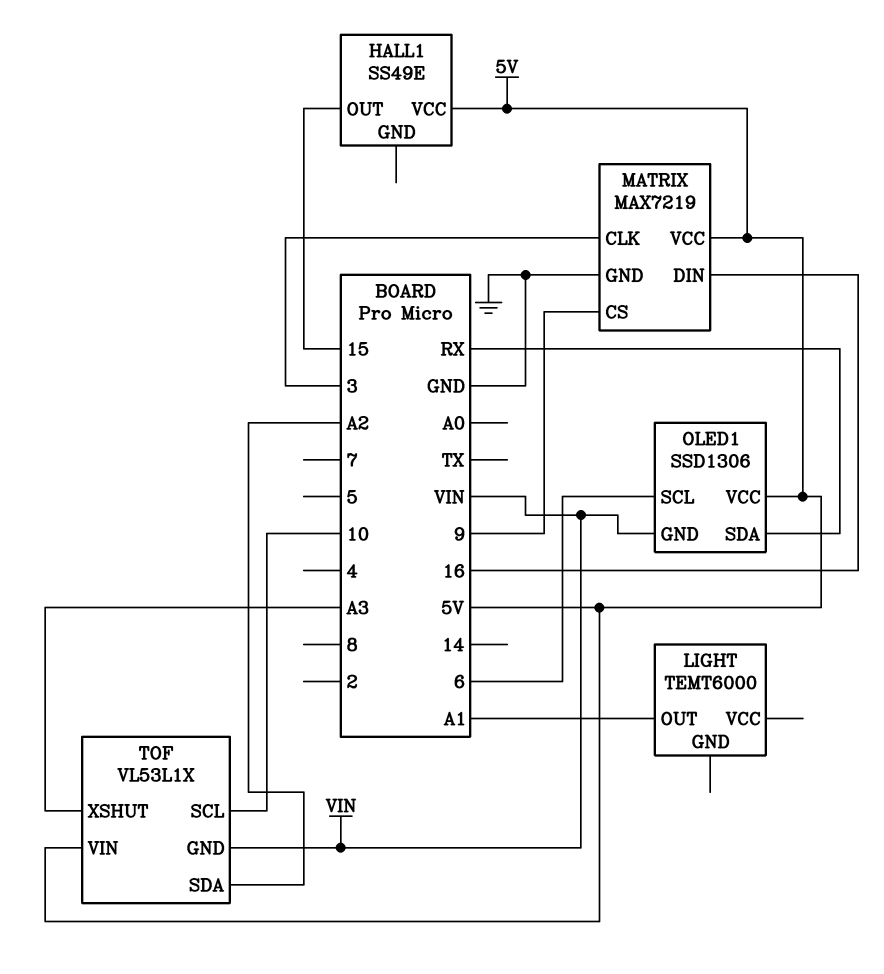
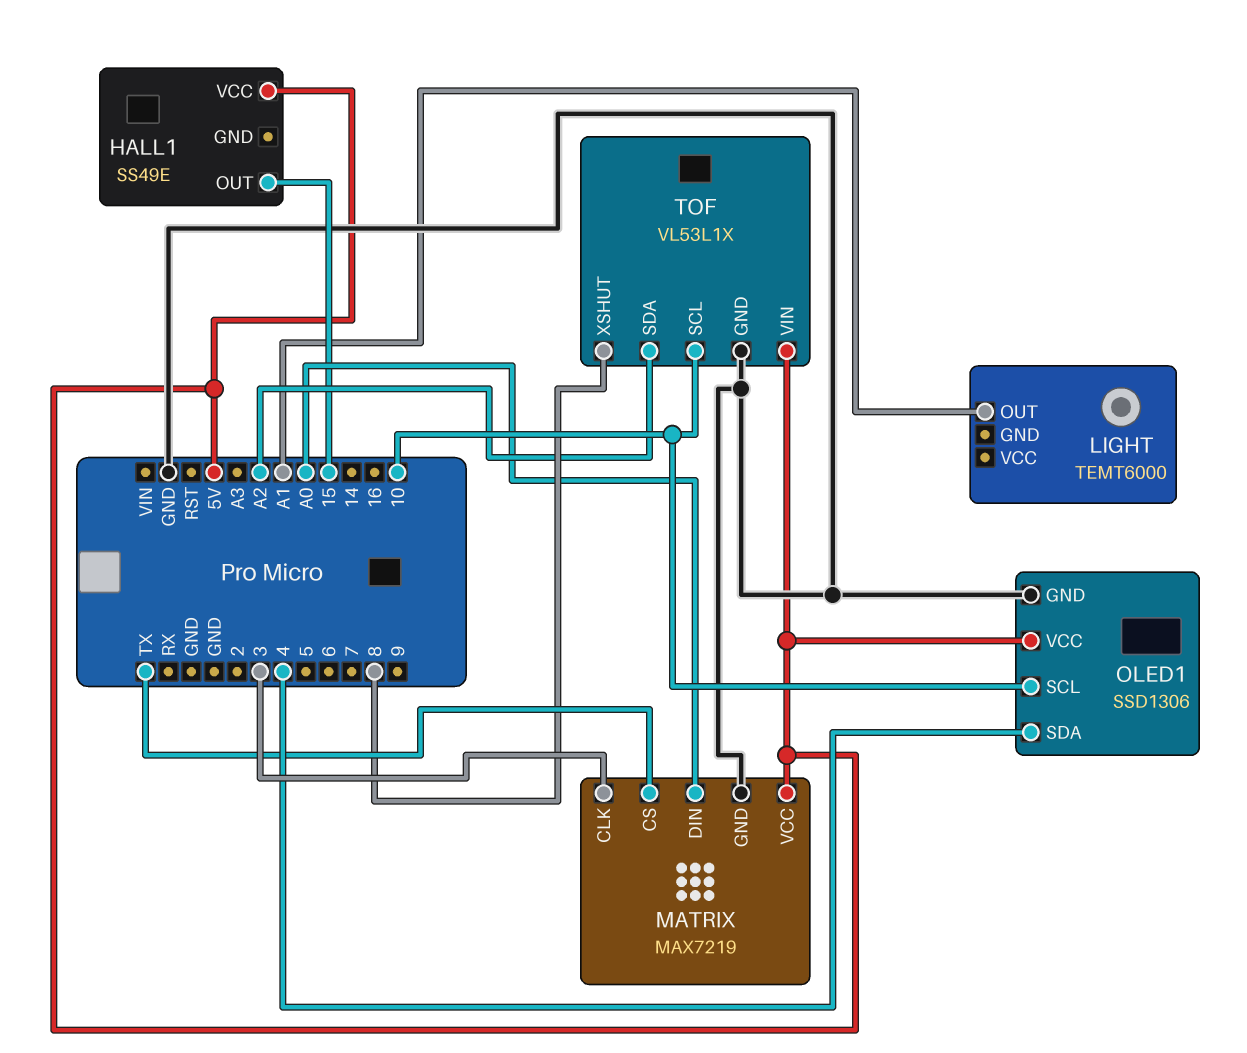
MATRIX pin CS: 9 -> TX
MATRIX pin DIN: 16 -> A0
OLED1 pin GND: VIN -> GND
OLED1 pin SCL: 6 -> 10
OLED1 pin SDA: RX -> 4
TOF pin GND: VIN -> GND
TOF pin XSHUT: A3 -> 8

